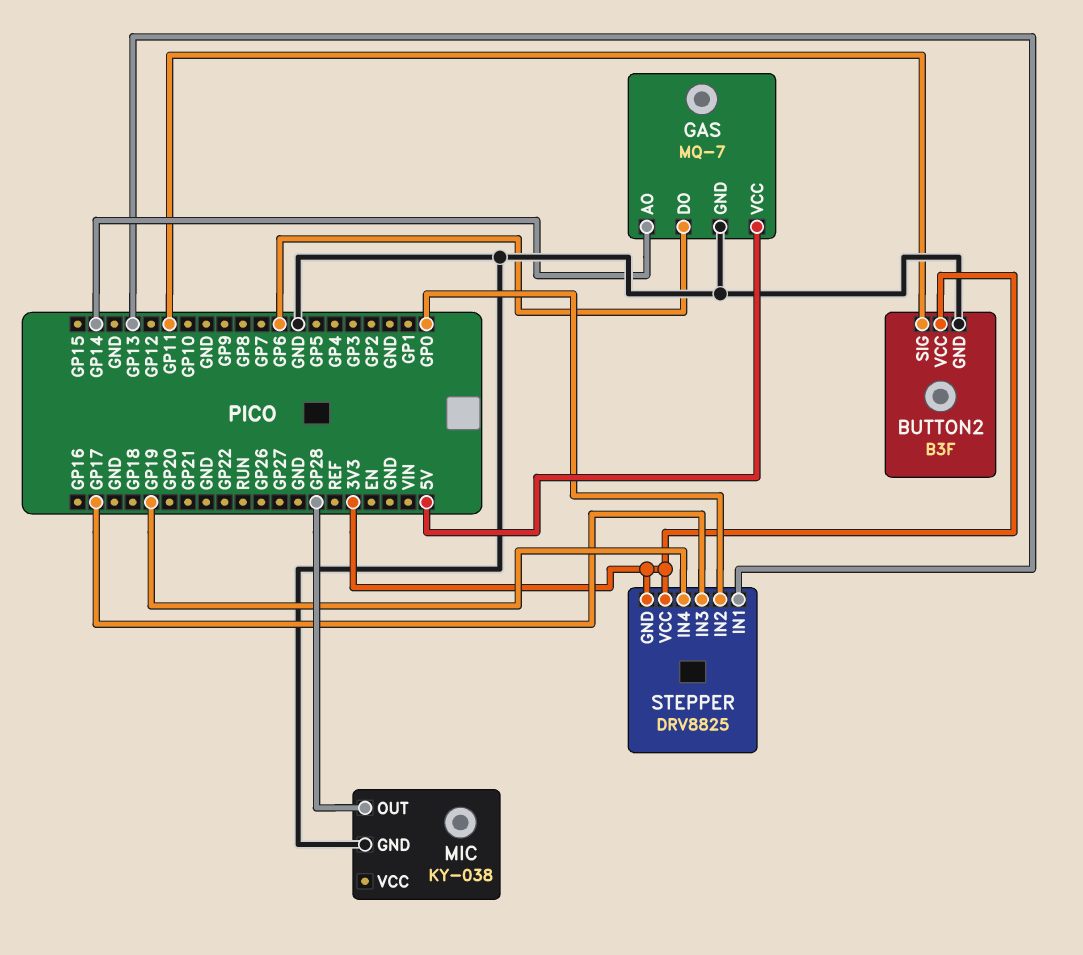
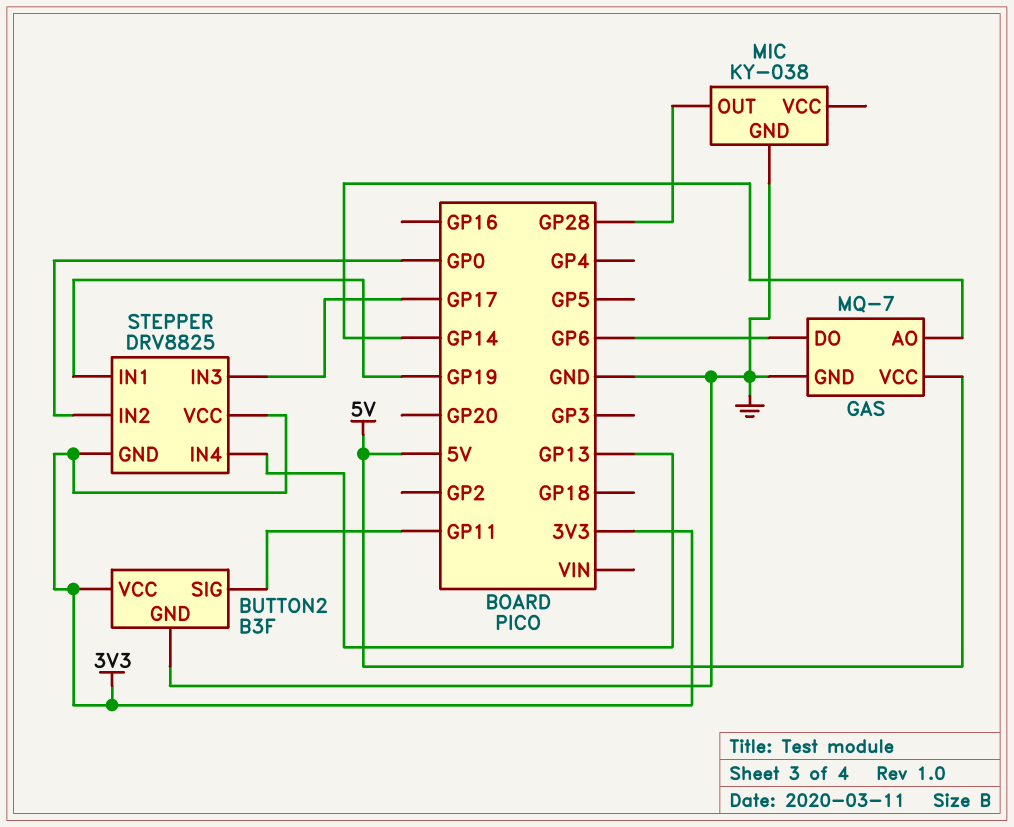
STEPPER pin IN1: GP13 -> GP19
STEPPER pin IN4: GP19 -> GP13

